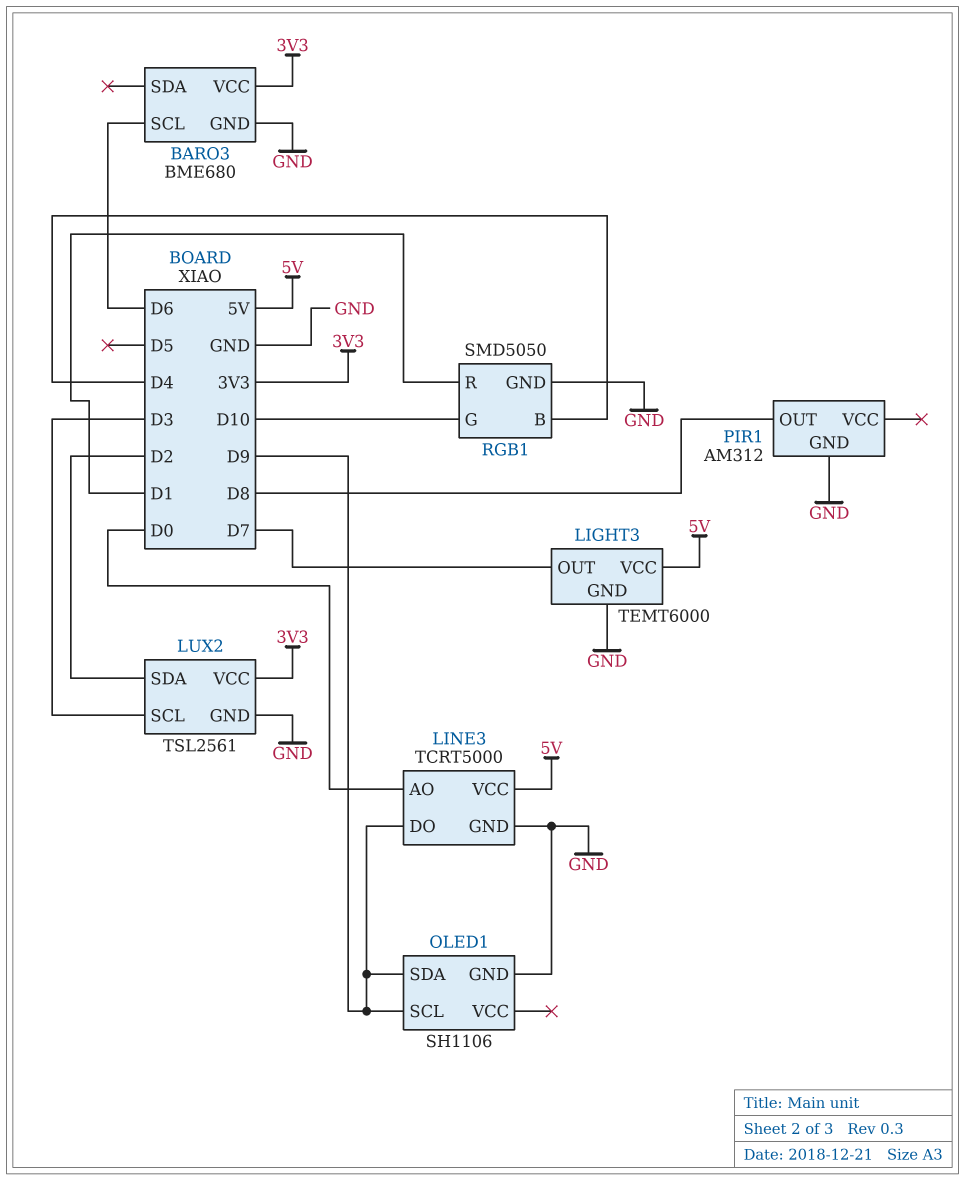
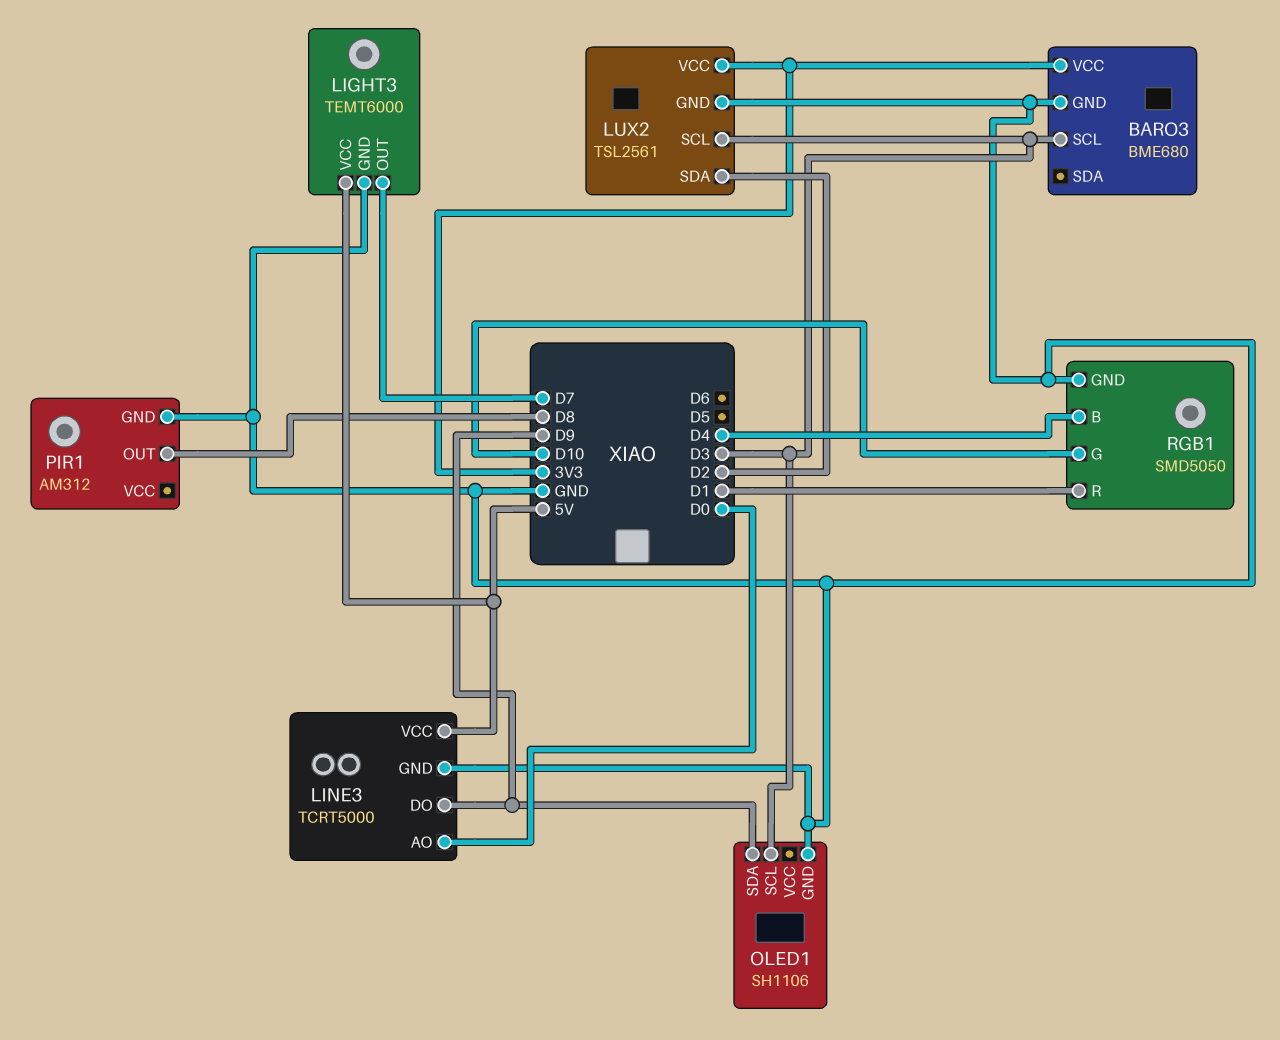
BARO3 pin SCL: D6 -> D3
OLED1 pin SCL: D9 -> D3

